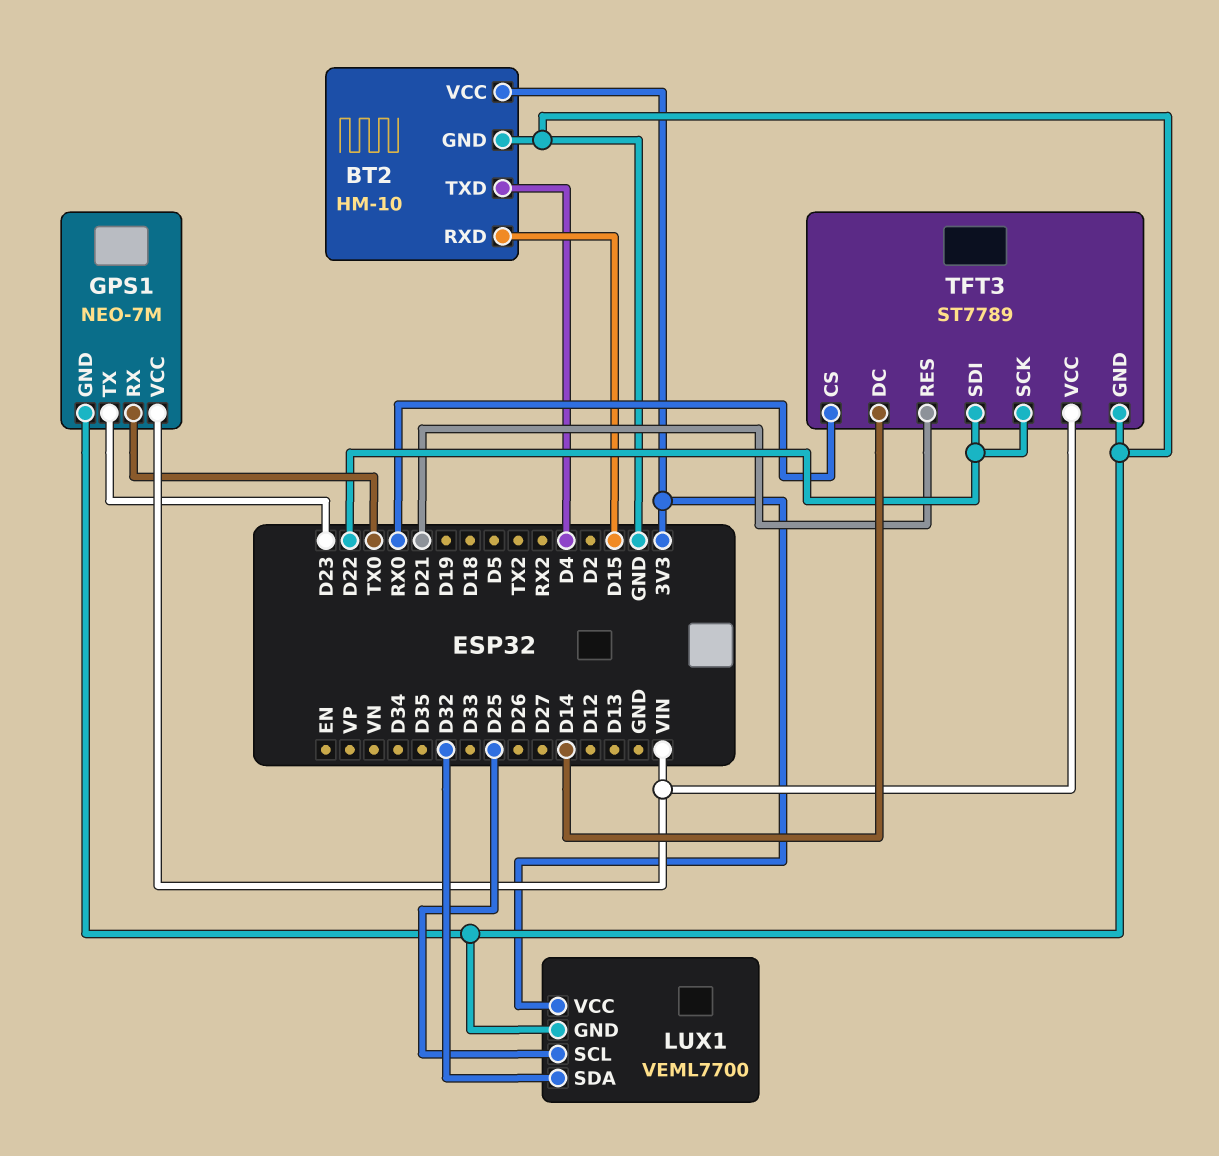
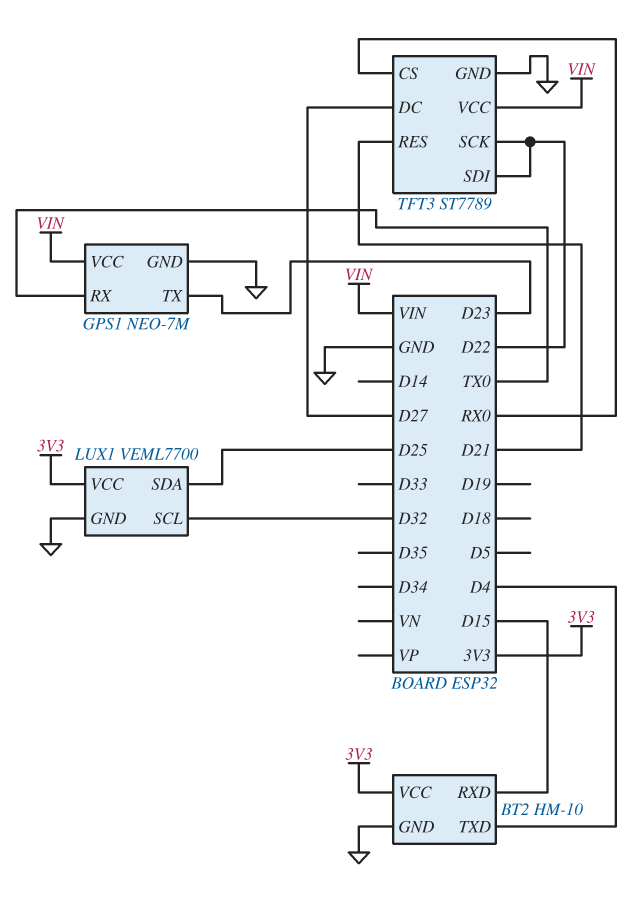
LUX1 pin SCL: D25 -> D32
LUX1 pin SDA: D32 -> D25
TFT3 pin DC: D14 -> D27

